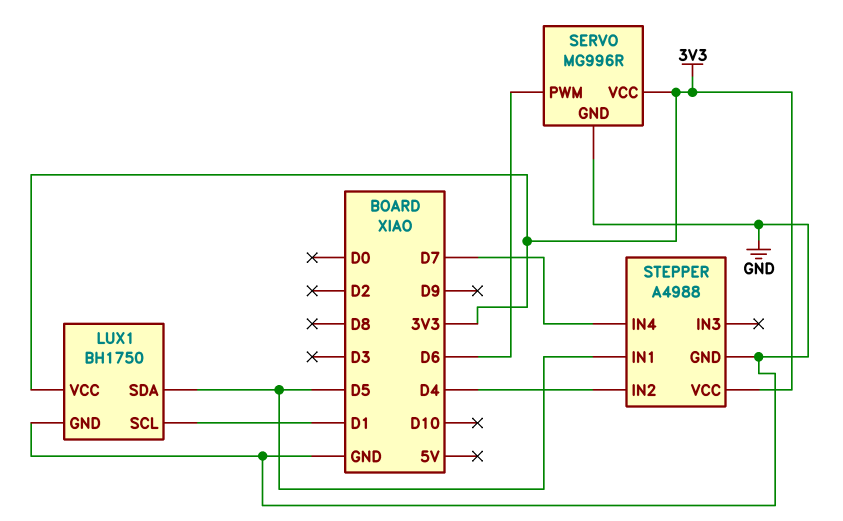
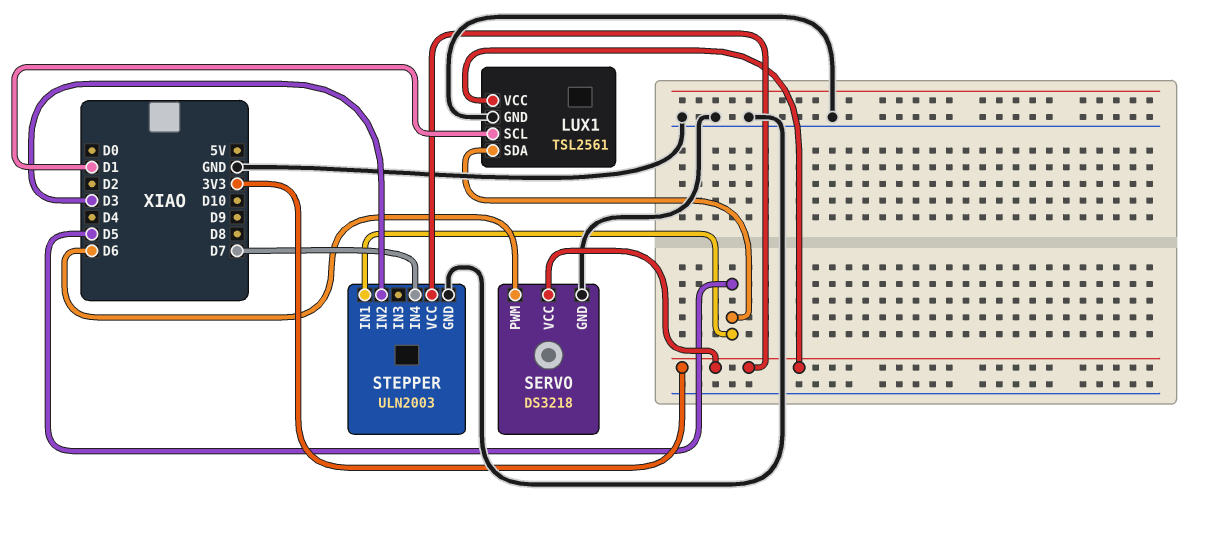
LUX1: BH1750 -> TSL2561
SERVO: MG996R -> DS3218
STEPPER: A4988 -> ULN2003
STEPPER pin IN2: D4 -> D3

